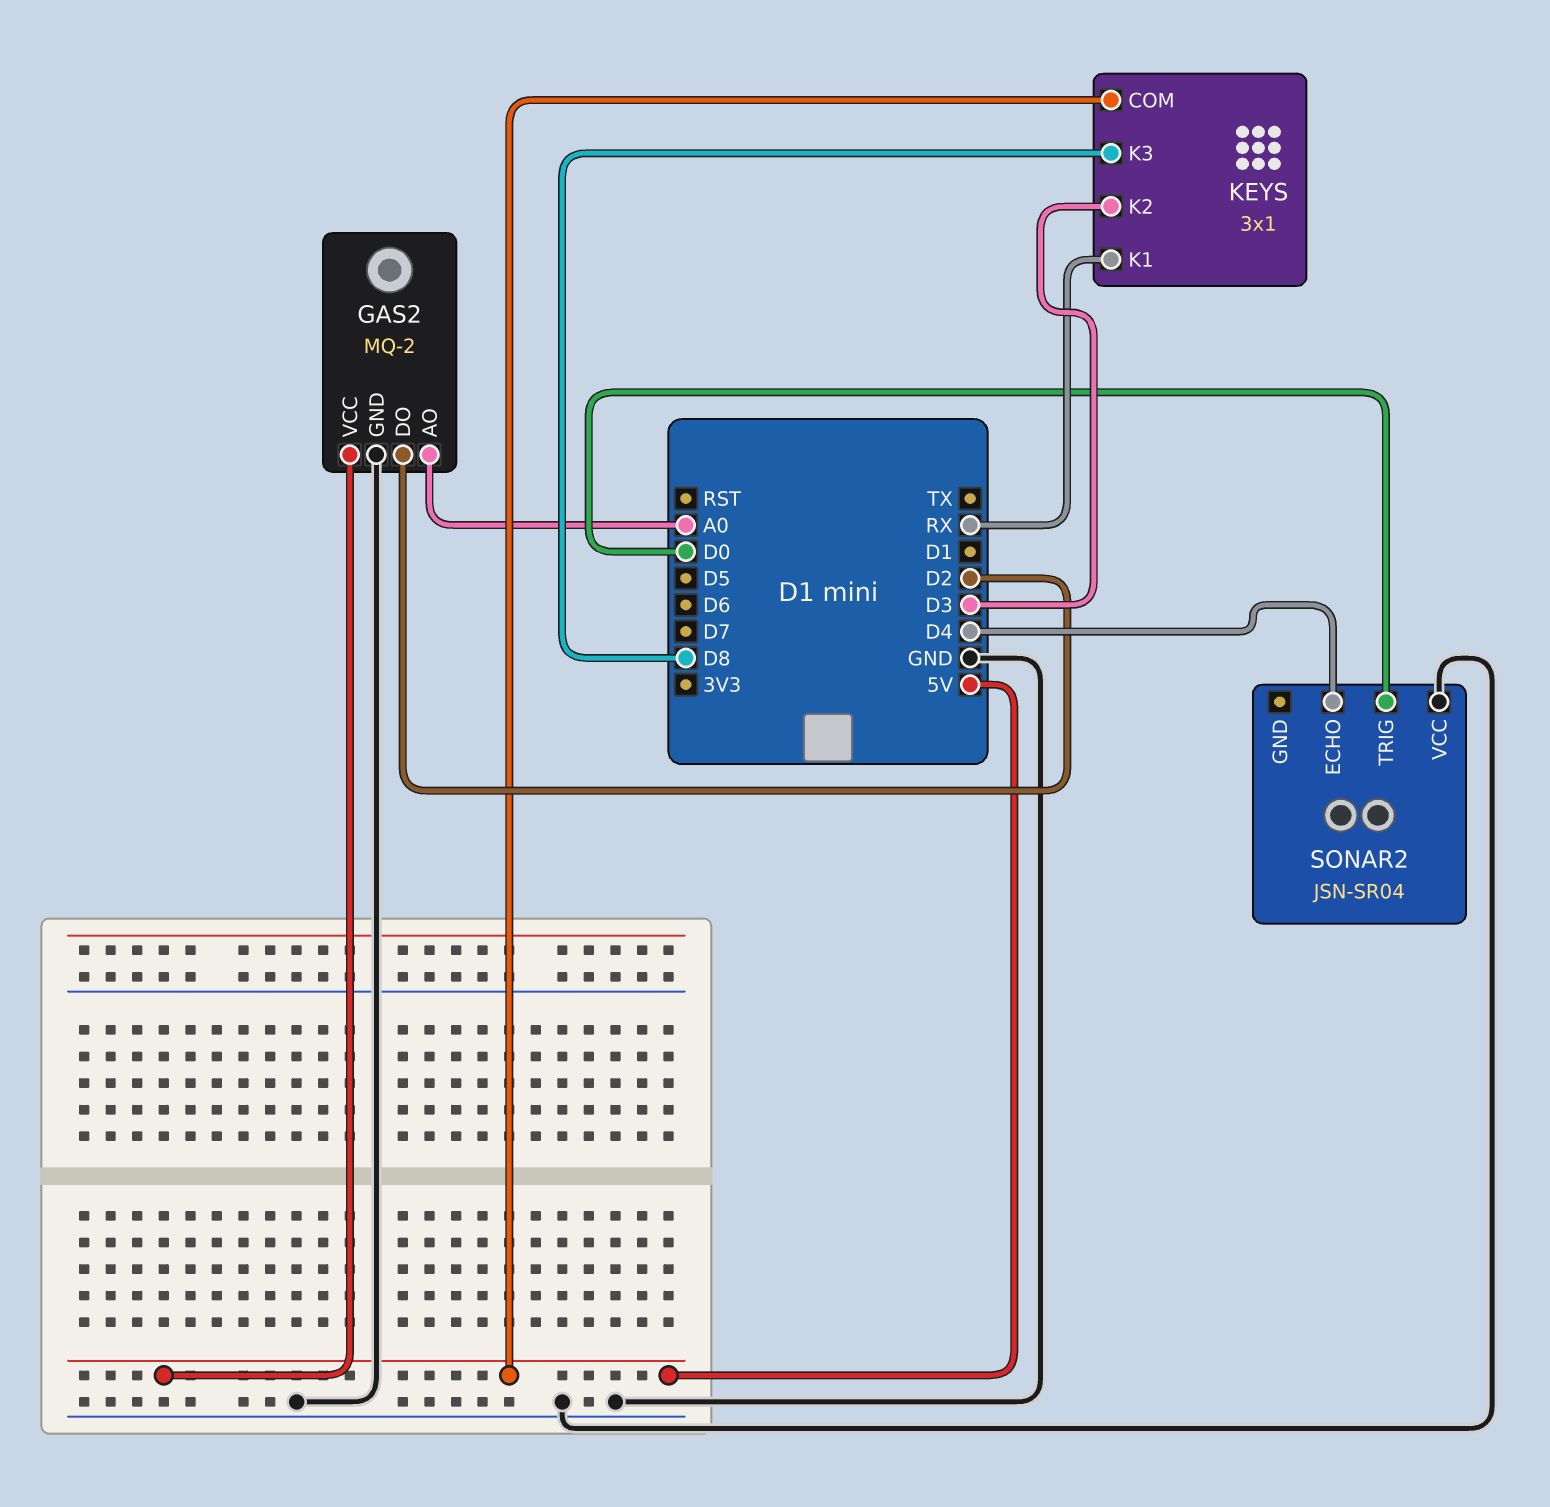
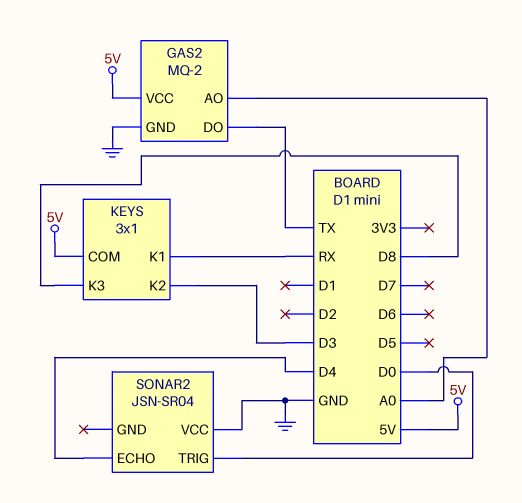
GAS2 pin DO: D2 -> TX

